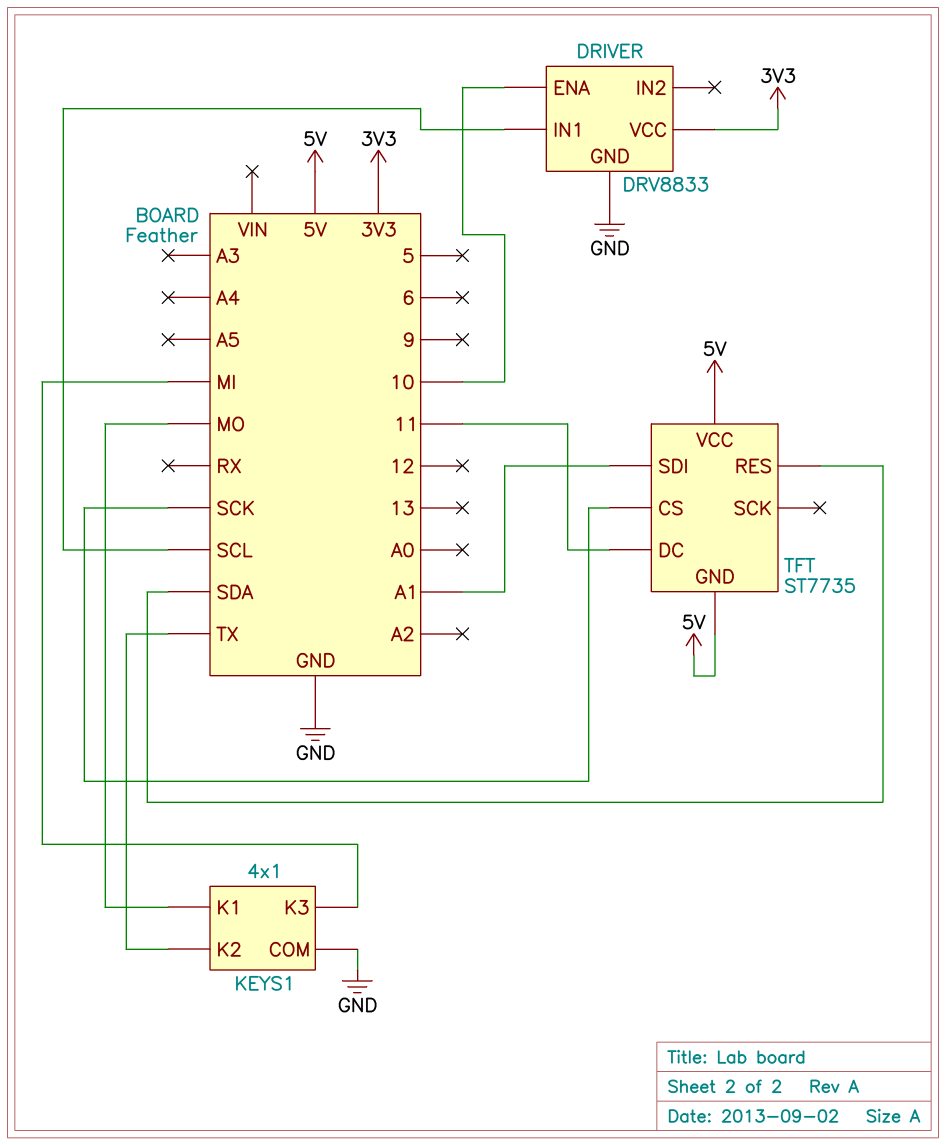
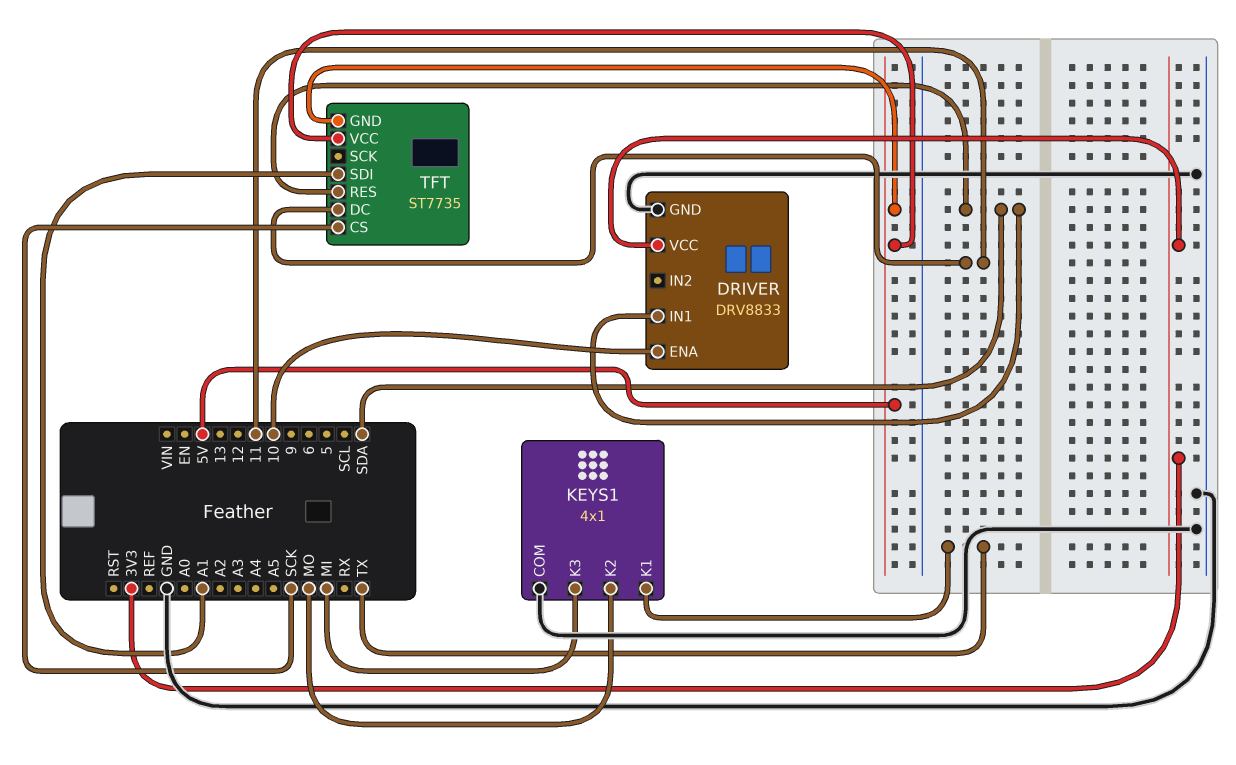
DRIVER pin IN1: SCL -> SDA
KEYS1 pin K1: MO -> TX
KEYS1 pin K2: TX -> MO

